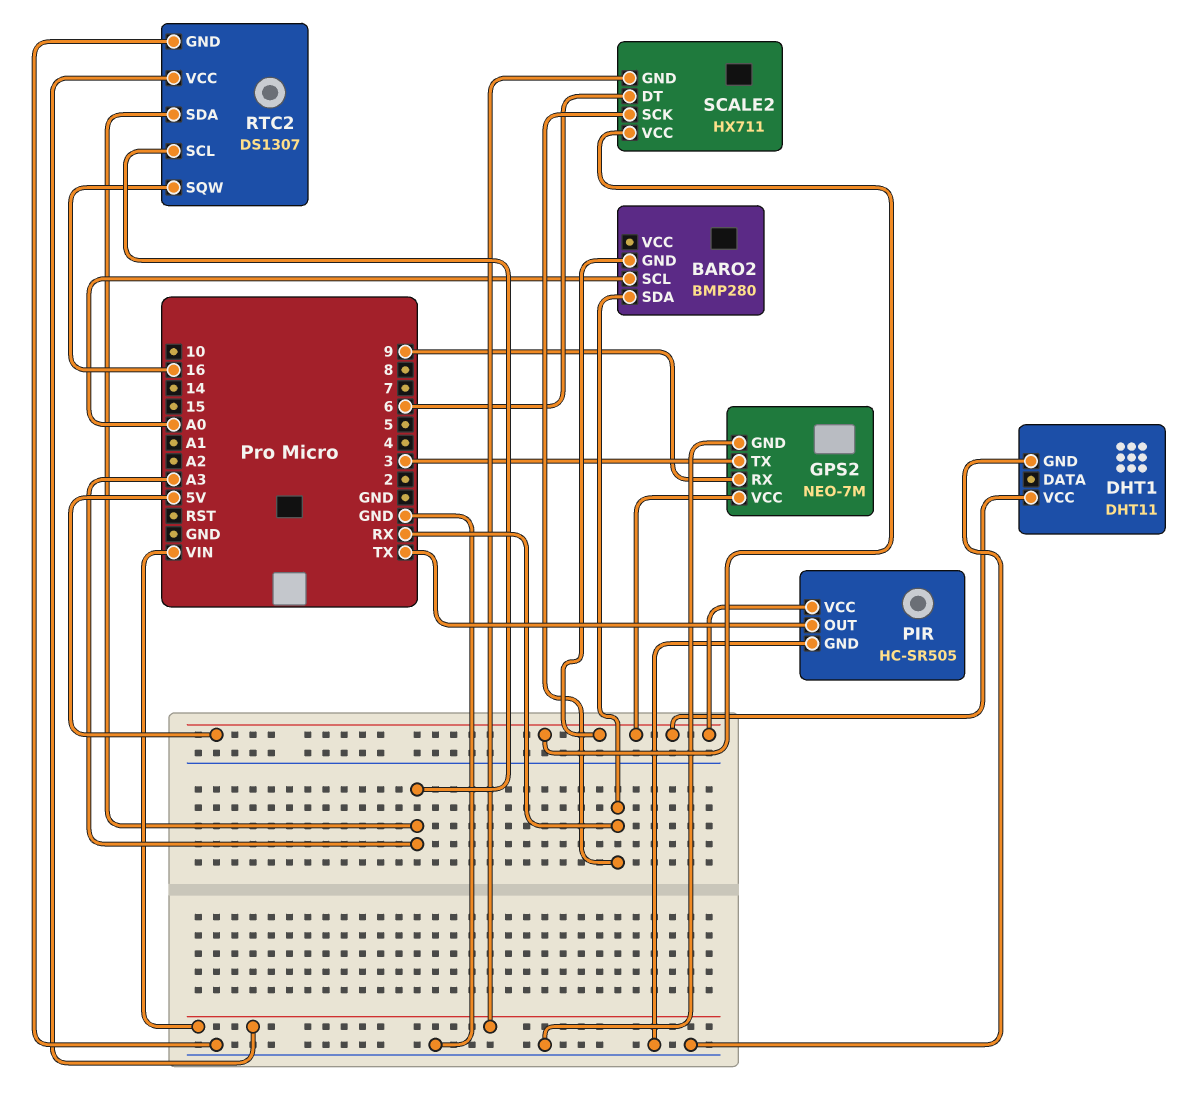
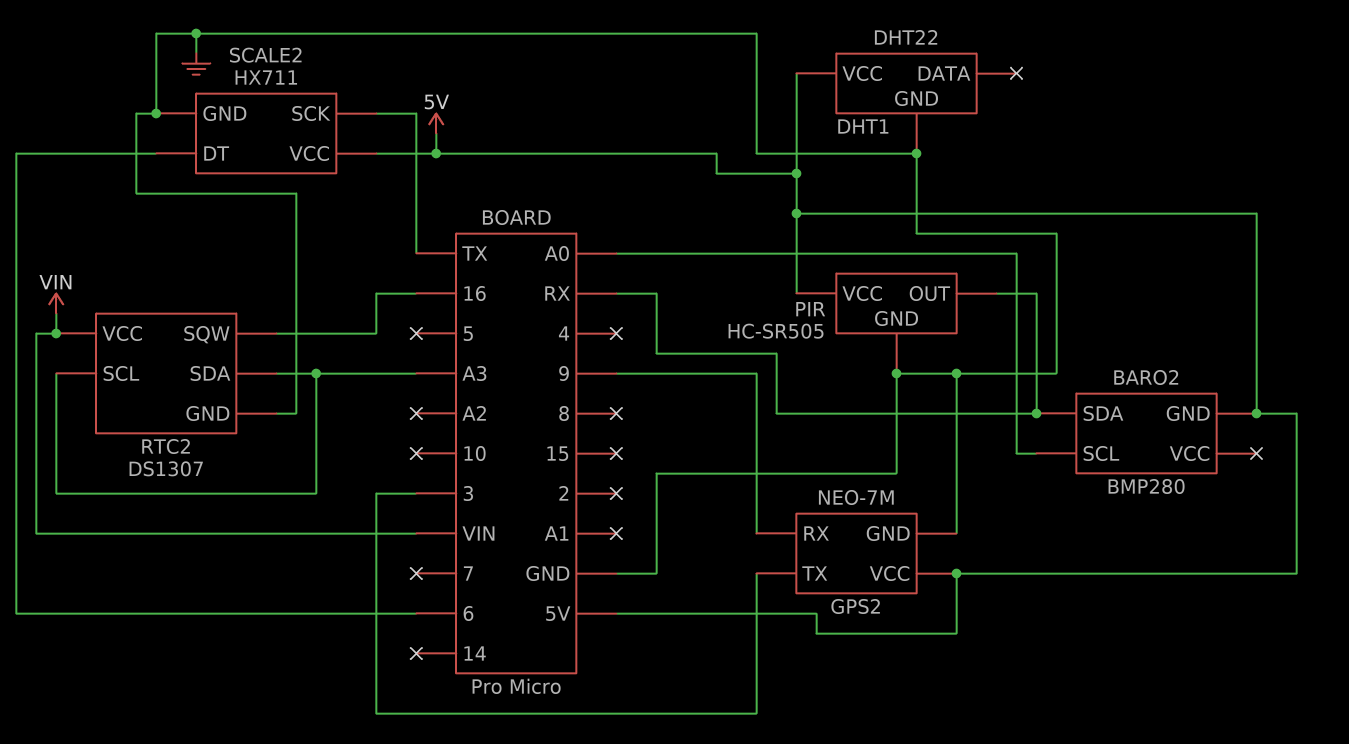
DHT1: DHT11 -> DHT22
PIR pin OUT: TX -> RX
SCALE2 pin GND: VIN -> GND
SCALE2 pin SCK: RX -> TX

